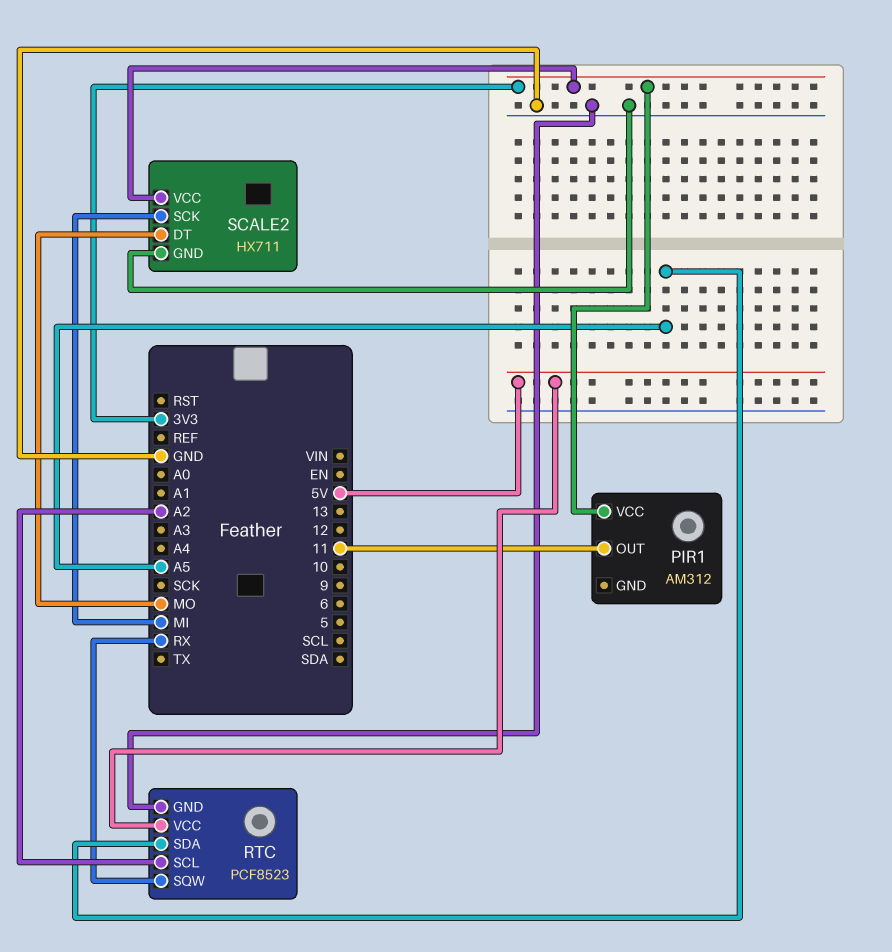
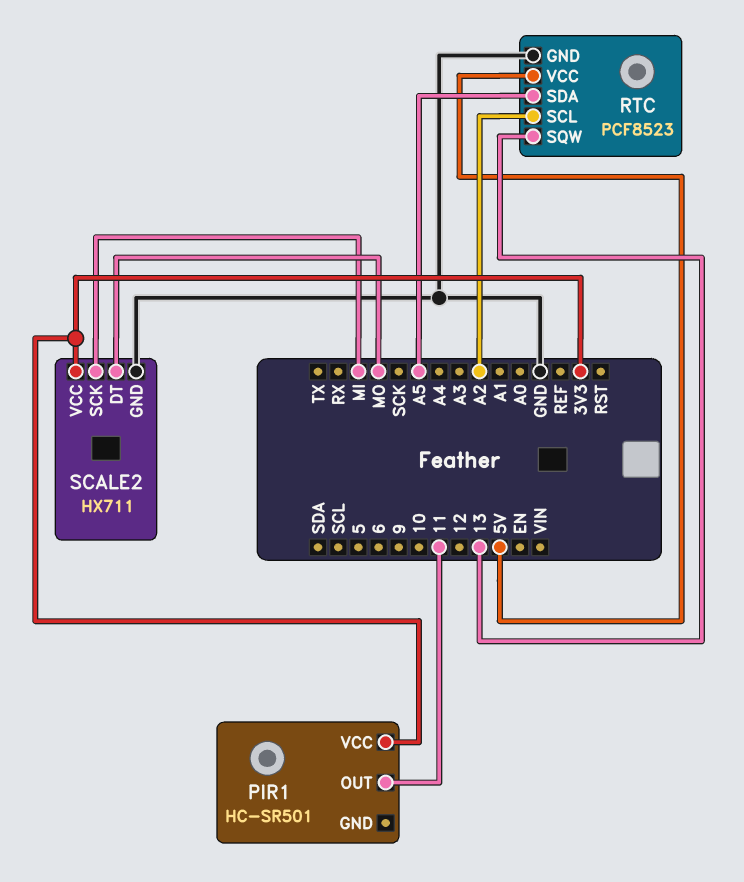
PIR1: AM312 -> HC-SR501
RTC pin SQW: RX -> 13

